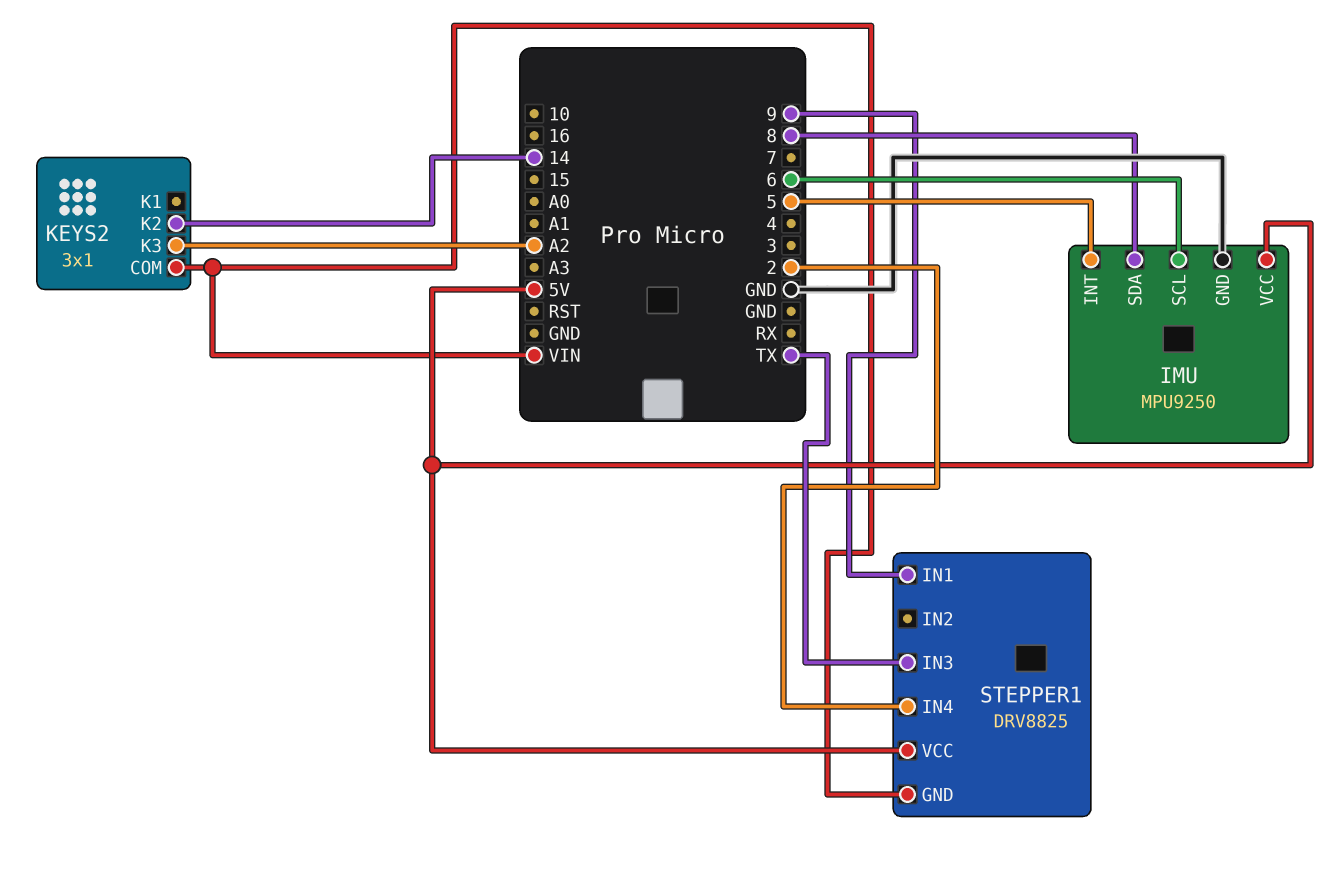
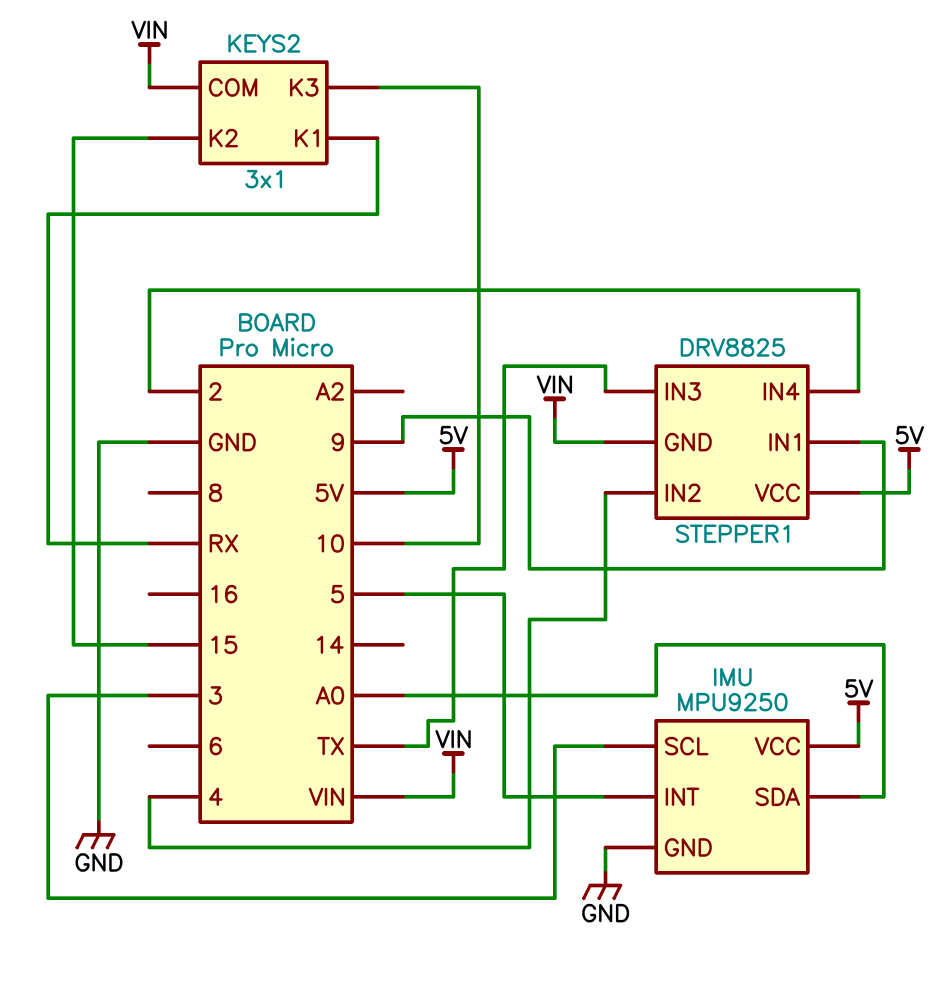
IMU pin SCL: 6 -> 3
IMU pin SDA: 8 -> A0
KEYS2 pin K1: none -> RX
KEYS2 pin K2: 14 -> 15
KEYS2 pin K3: A2 -> 10
STEPPER1 pin IN2: none -> 4

